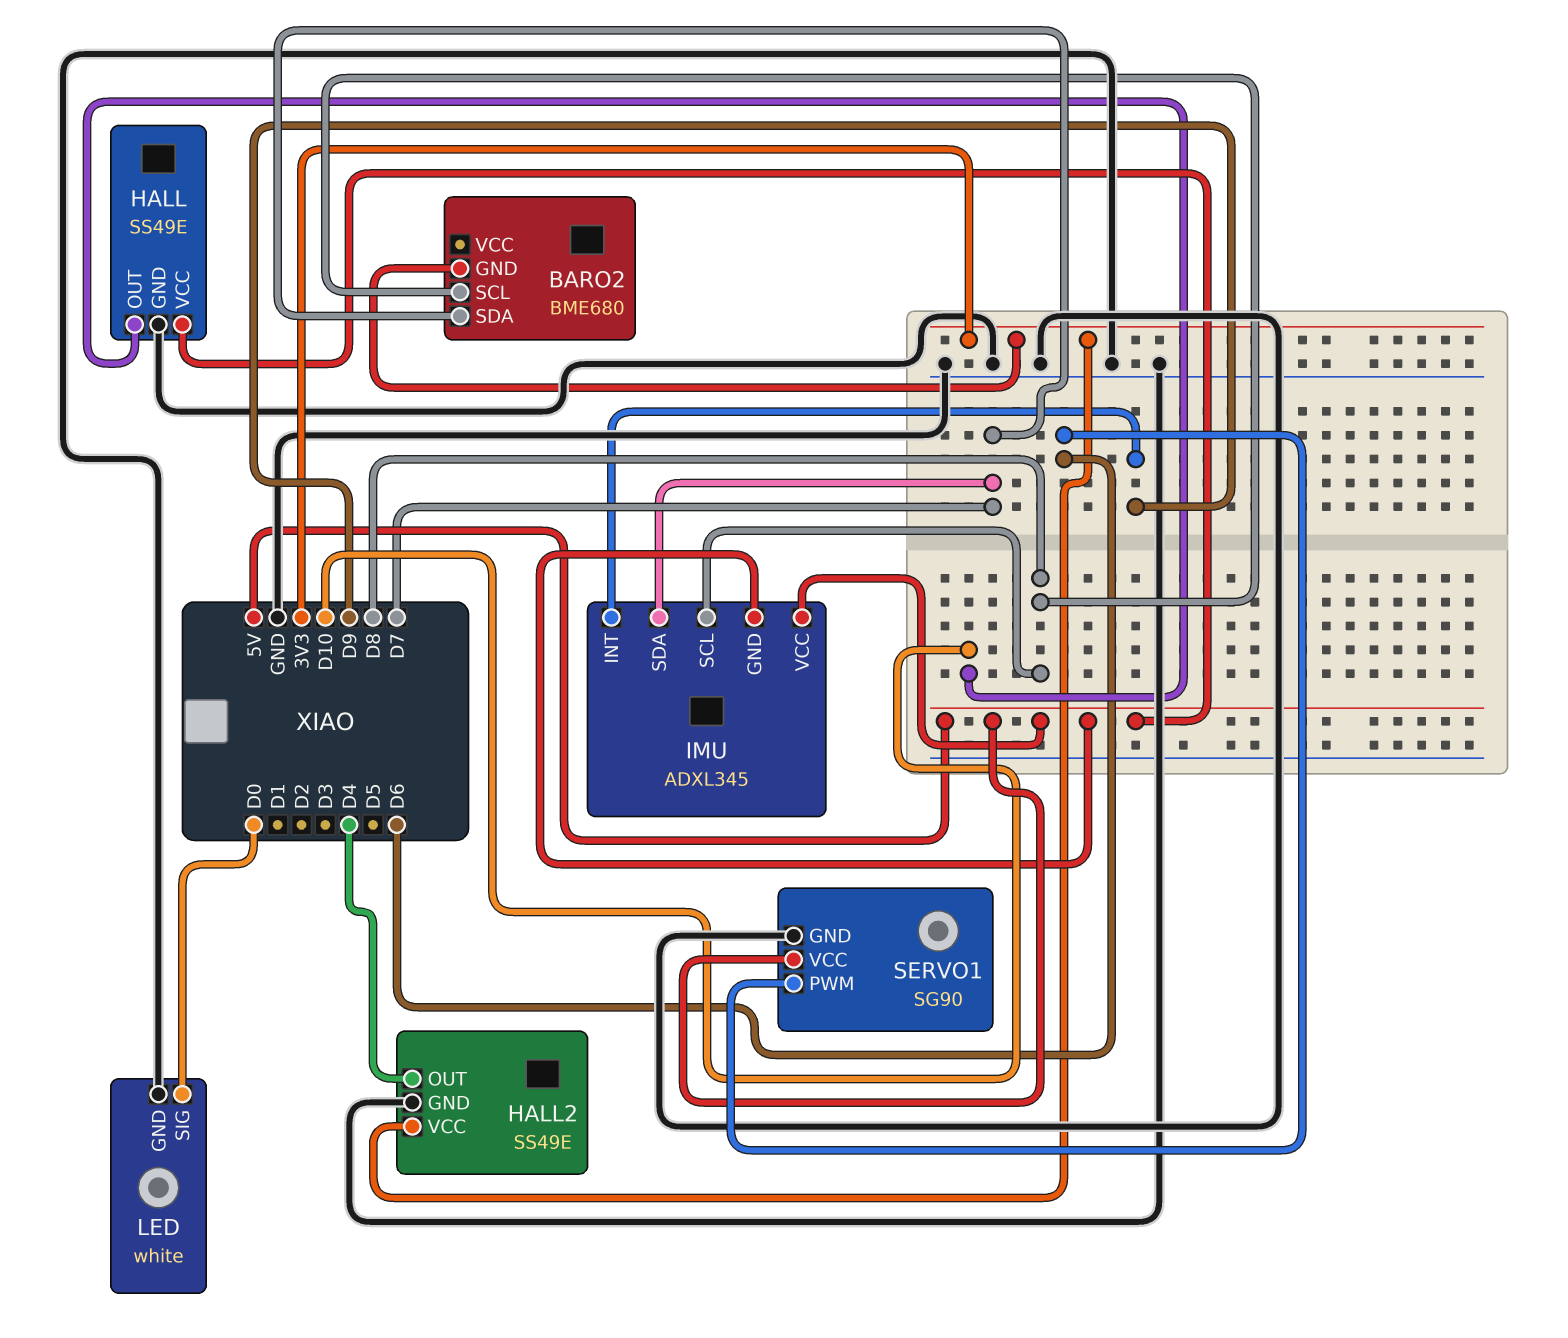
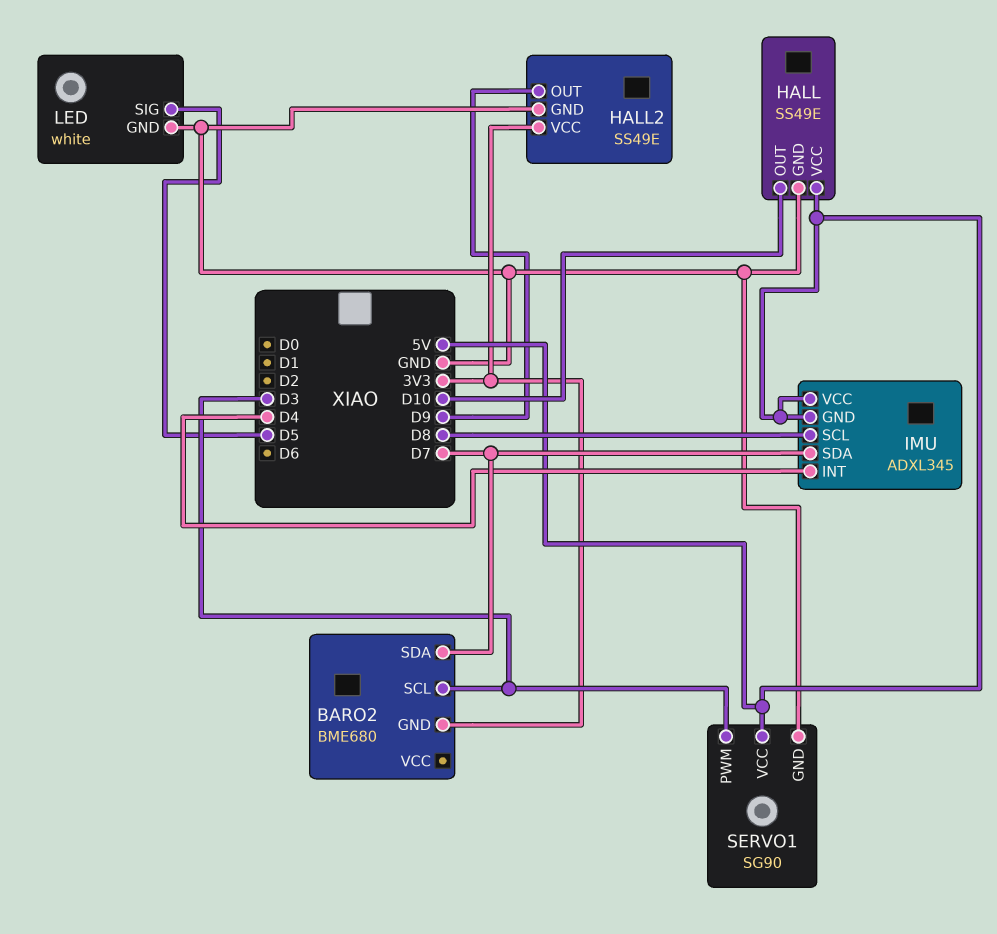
BARO2 pin SCL: D8 -> D3
HALL2 pin OUT: D4 -> D9
IMU pin INT: D9 -> D4
LED pin SIG: D0 -> D5
SERVO1 pin PWM: D6 -> D3

